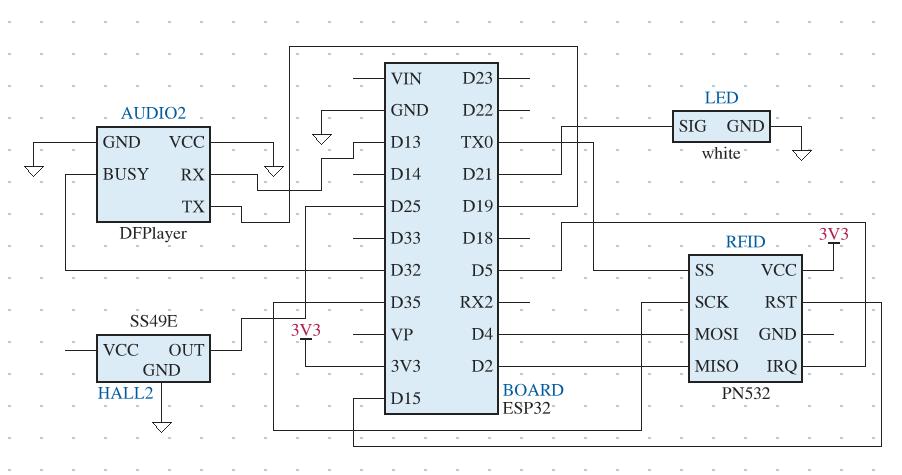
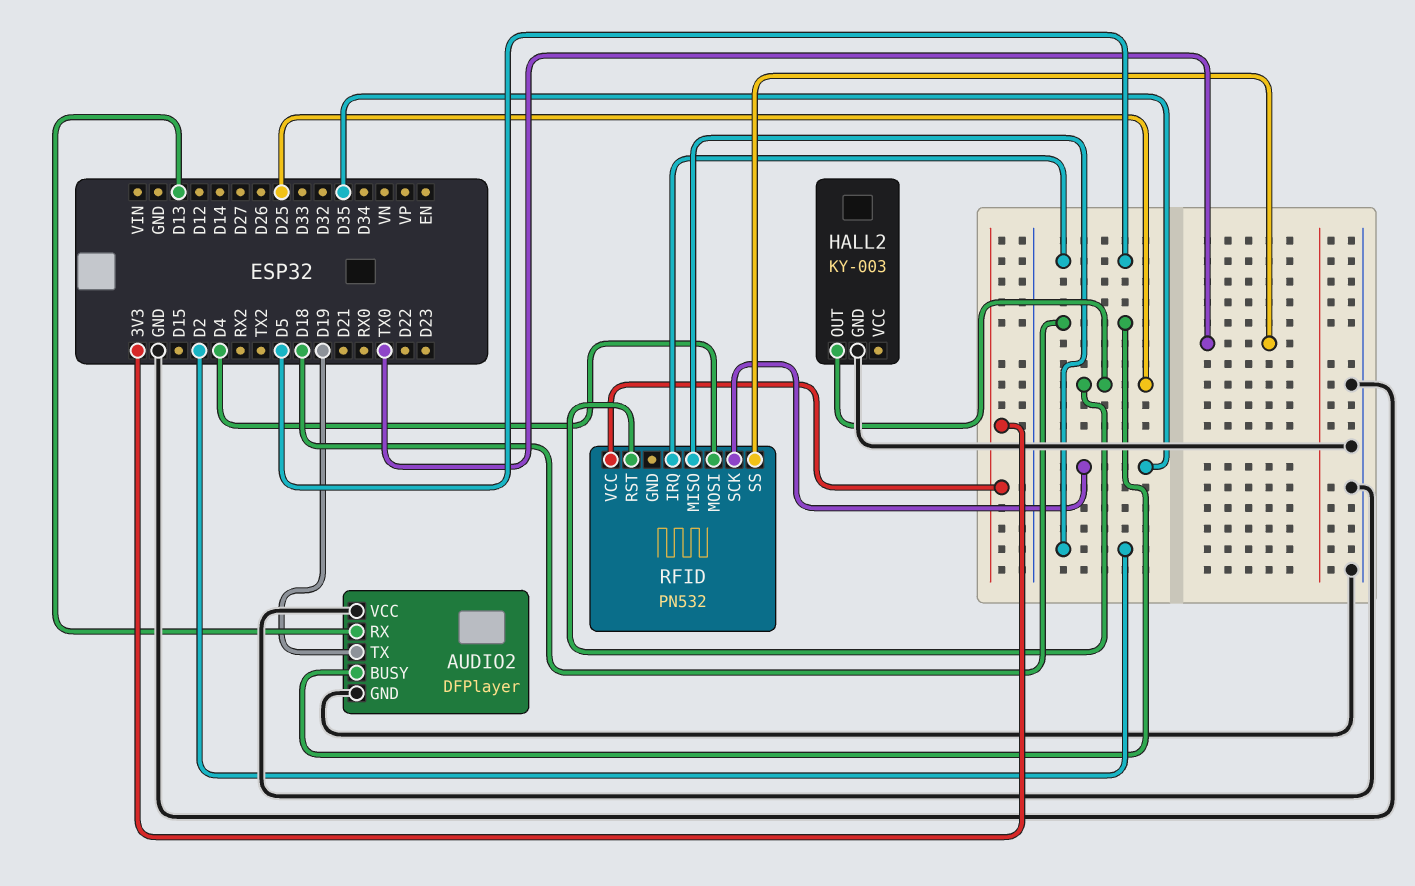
AUDIO2 pin BUSY: D32 -> D18
HALL2: SS49E -> KY-003
LED: white -> none
LED pin GND: GND -> none
LED pin SIG: D21 -> none
RFID pin RST: D15 -> D25

